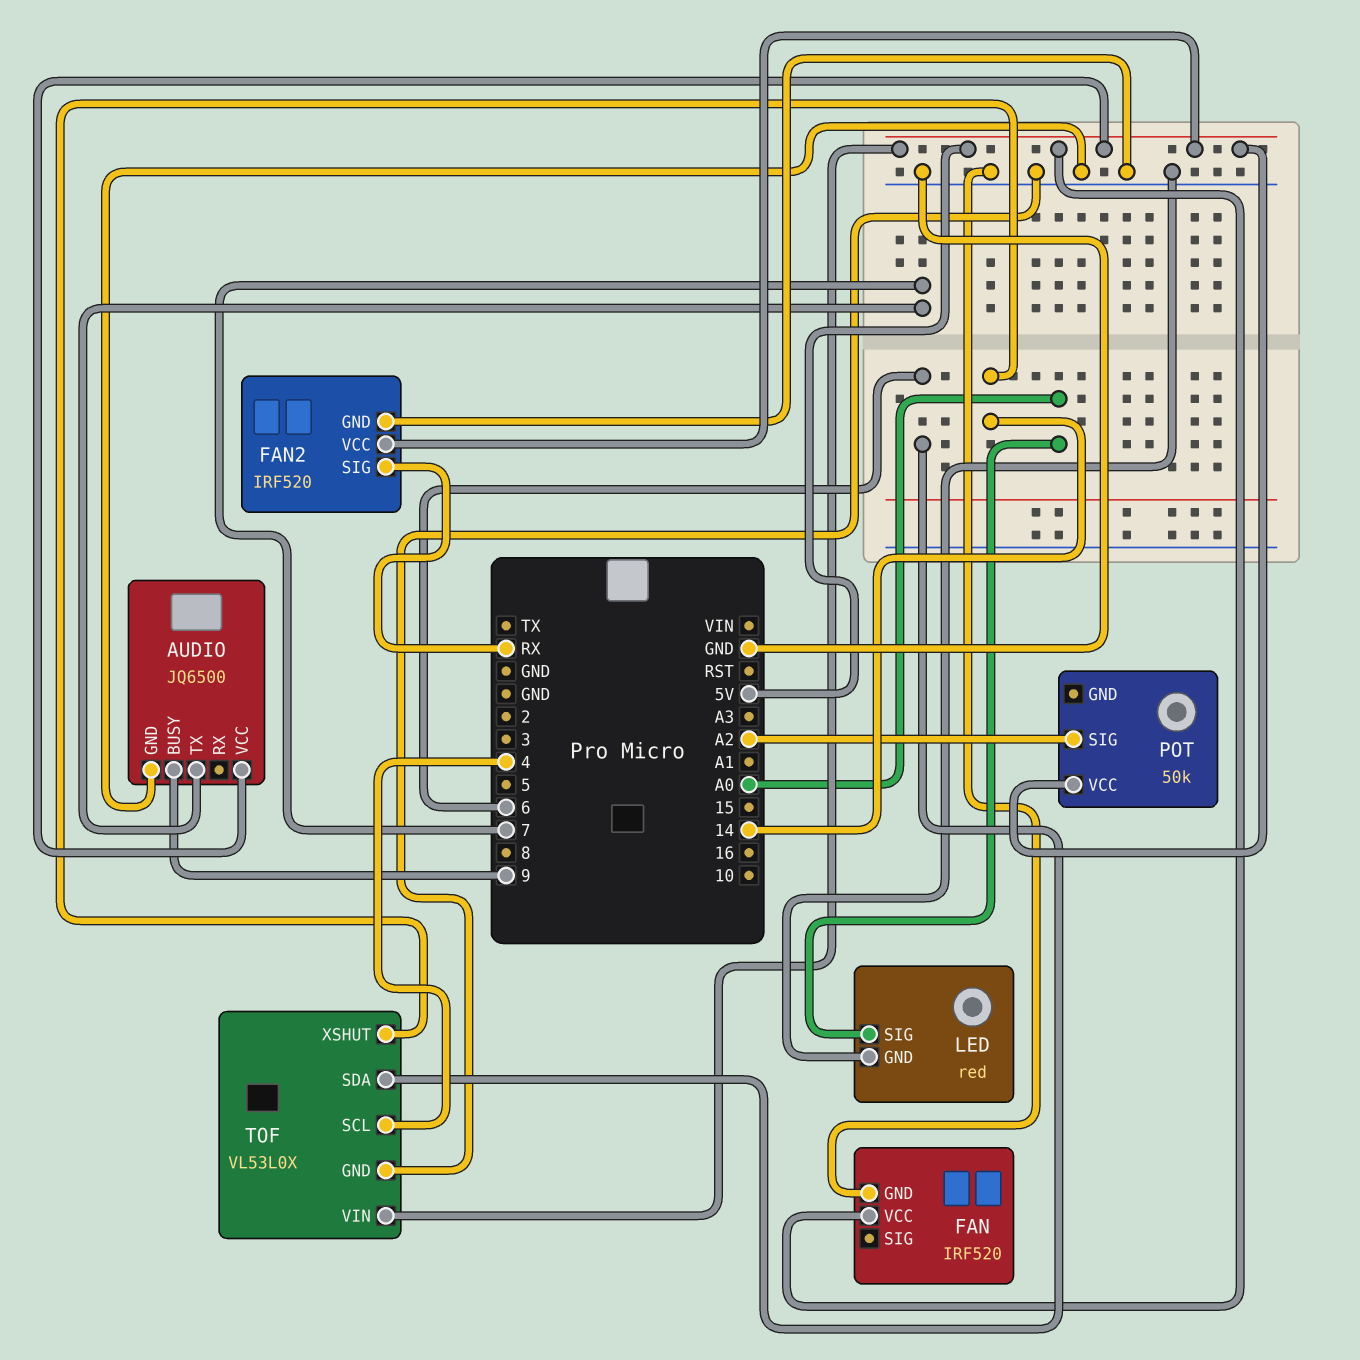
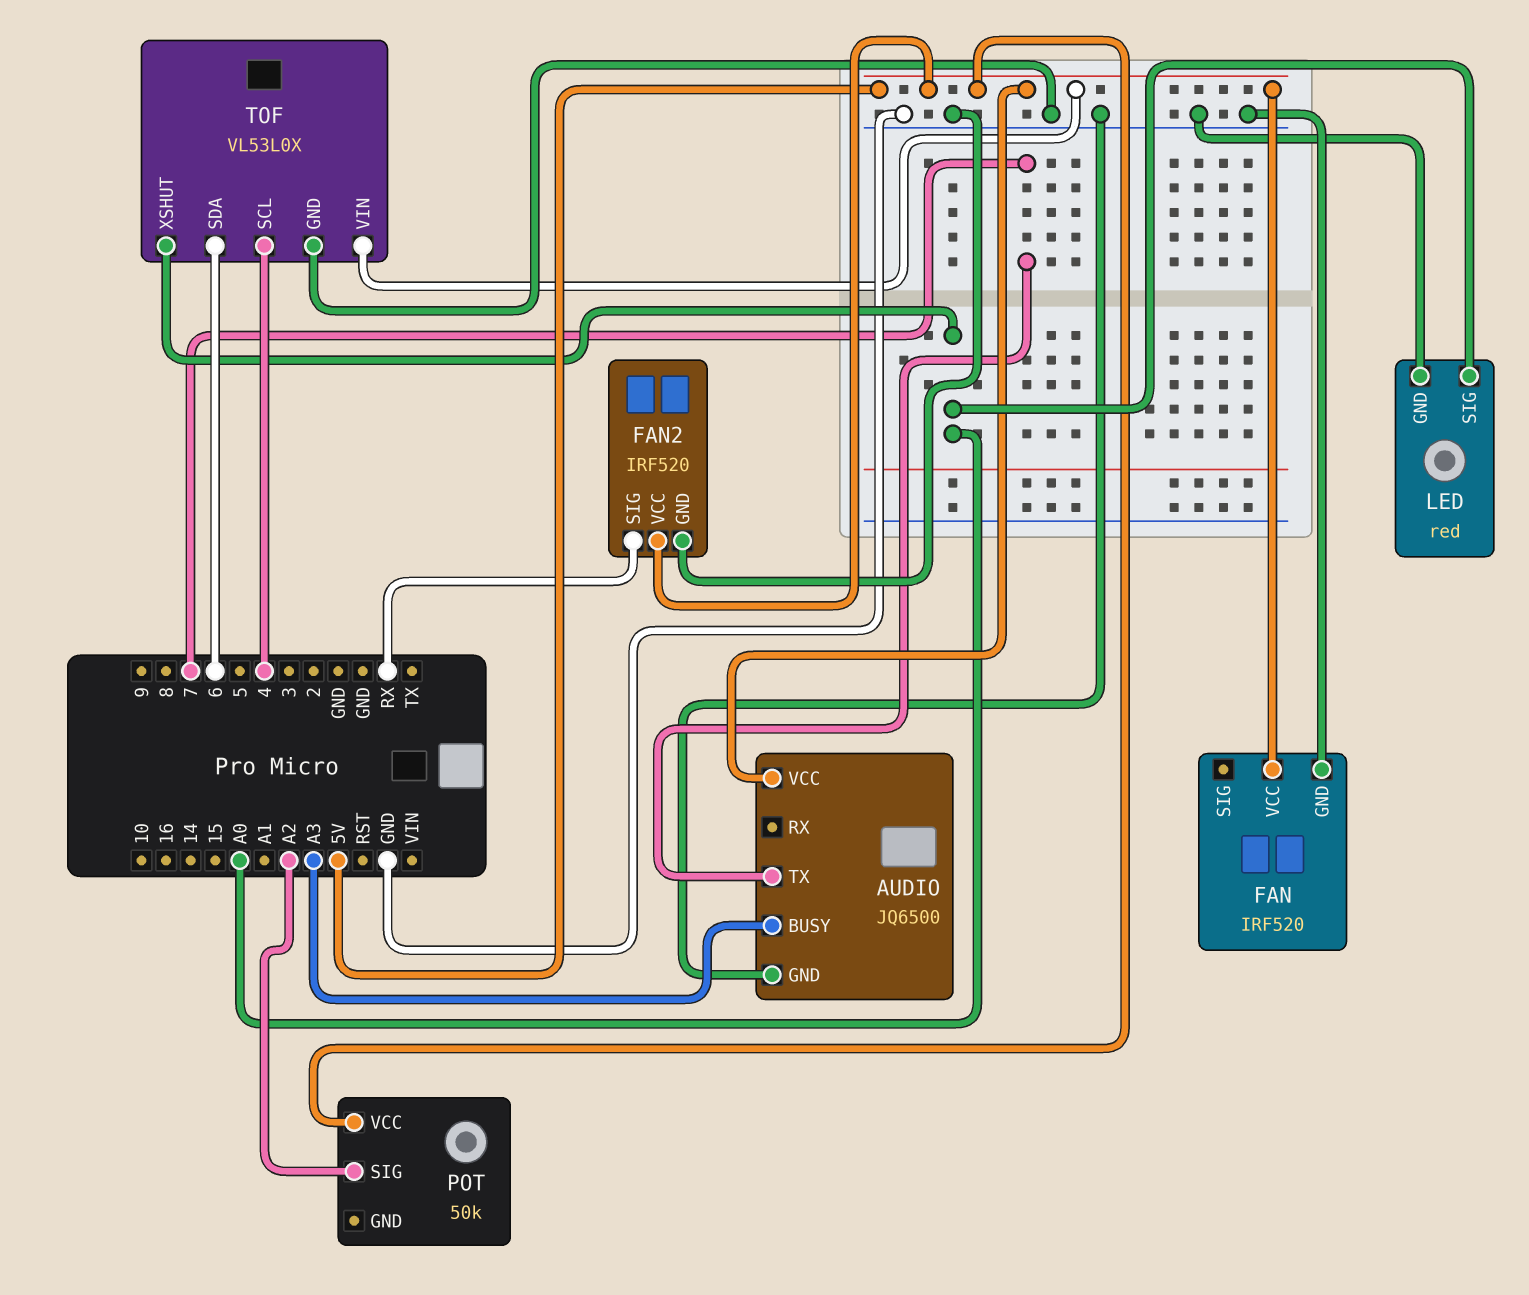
AUDIO pin BUSY: 9 -> A3
TOF pin XSHUT: 14 -> A0

